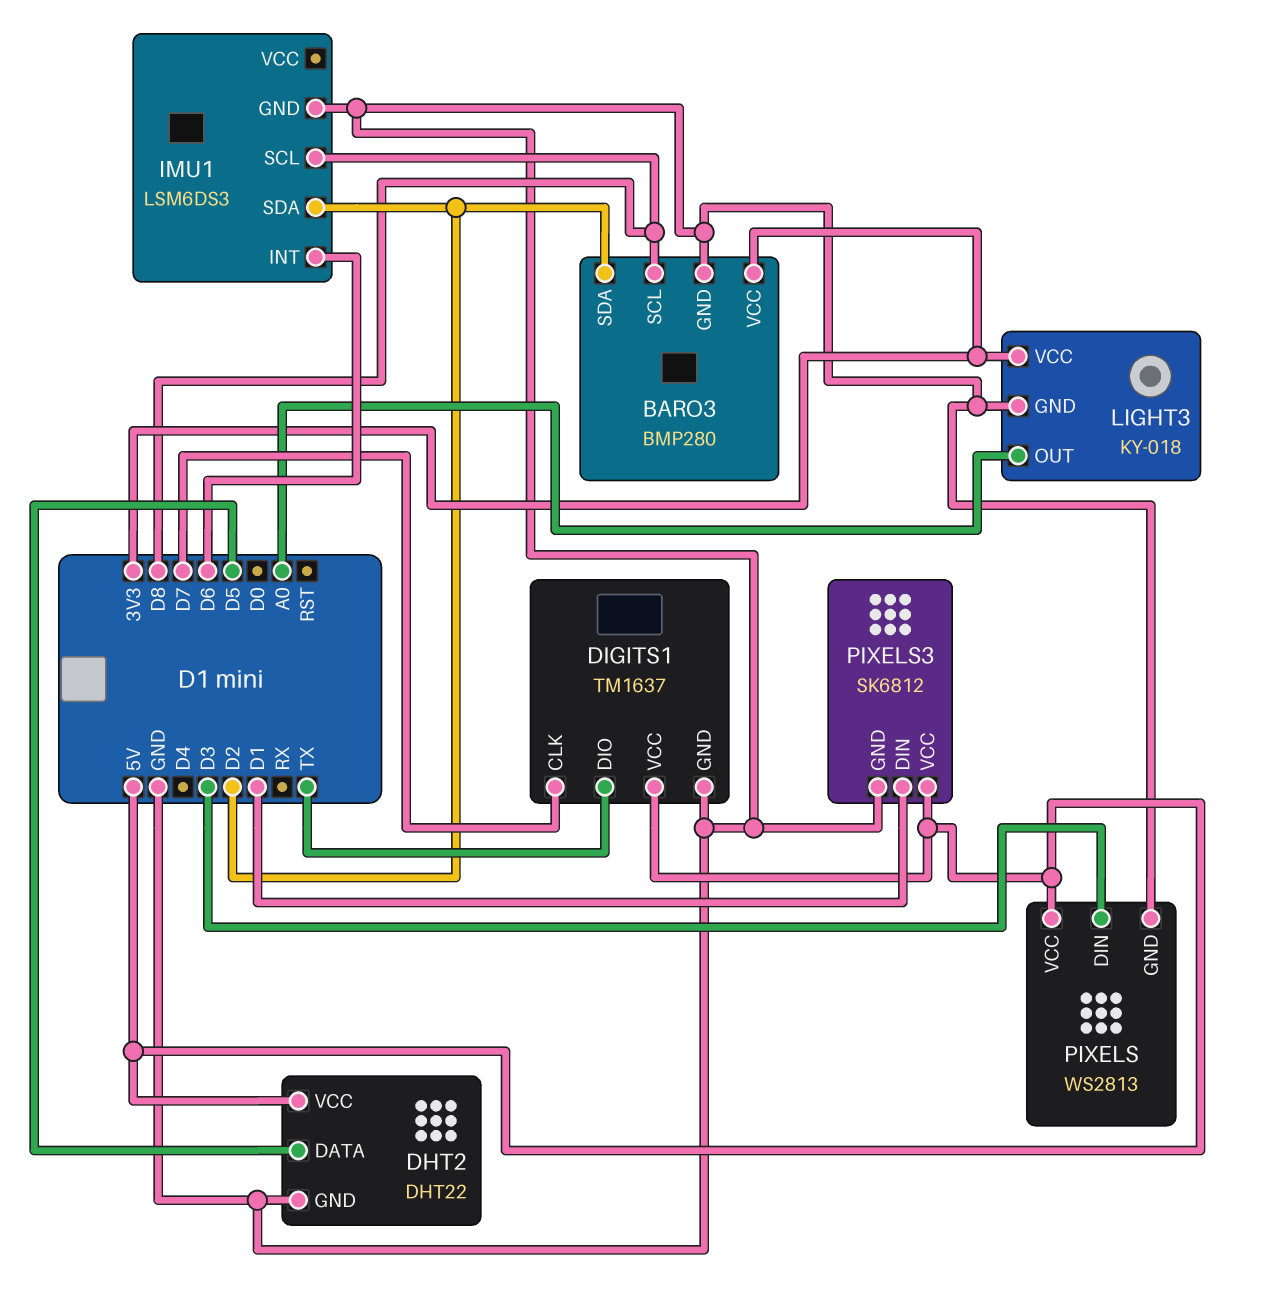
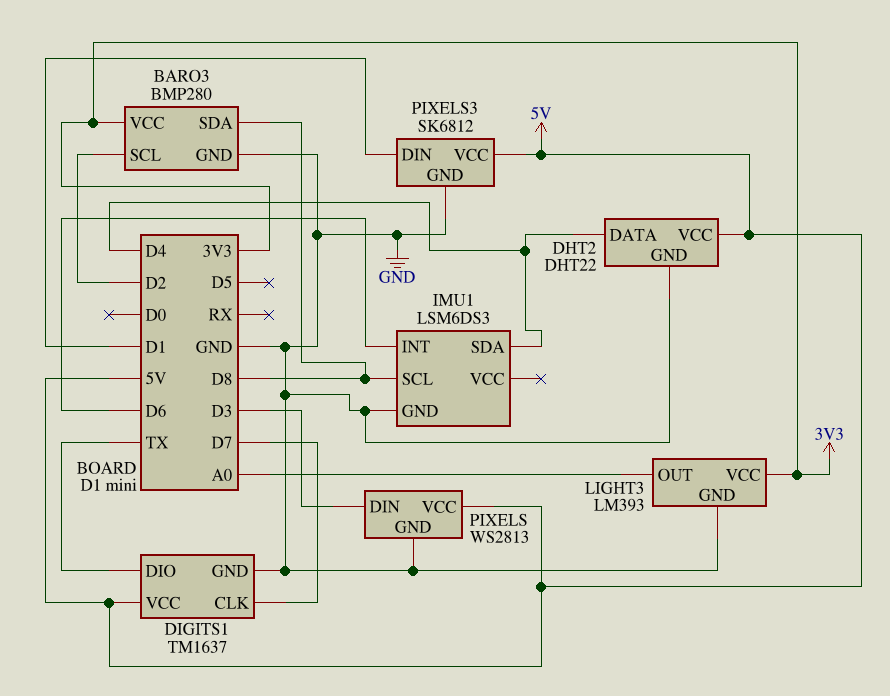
BARO3 pin SCL: D8 -> D2
BARO3 pin SDA: D2 -> D8
DHT2 pin DATA: D5 -> D4
IMU1 pin SDA: D2 -> D4
LIGHT3: KY-018 -> LM393

